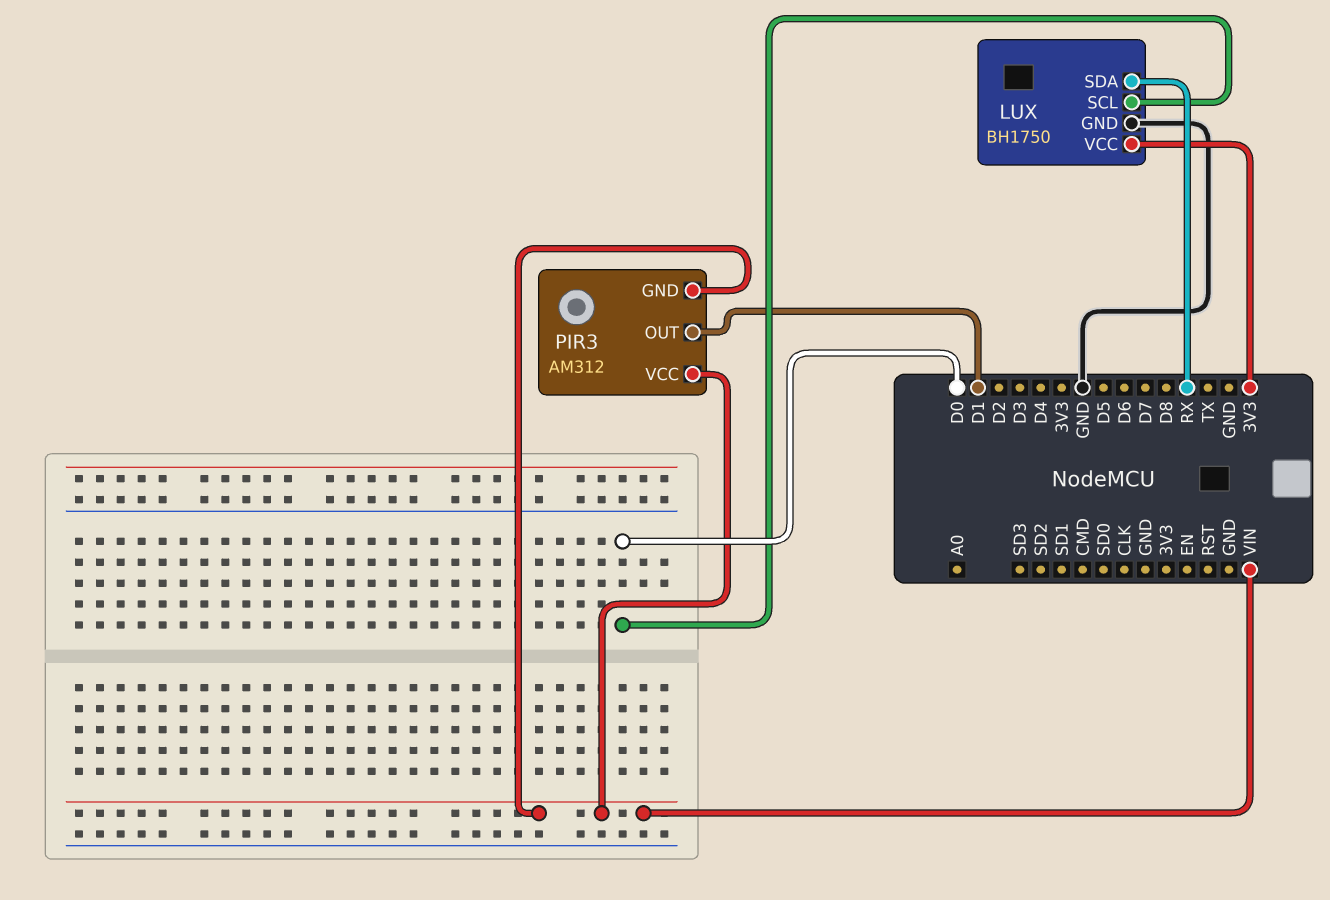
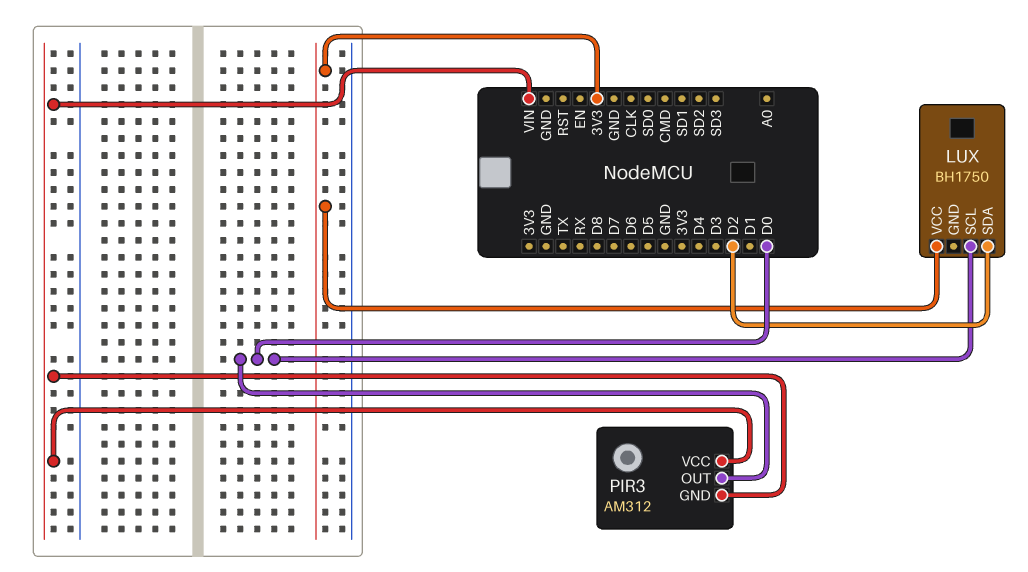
LUX pin GND: GND -> none
LUX pin SDA: RX -> D2
PIR3 pin OUT: D1 -> D0

